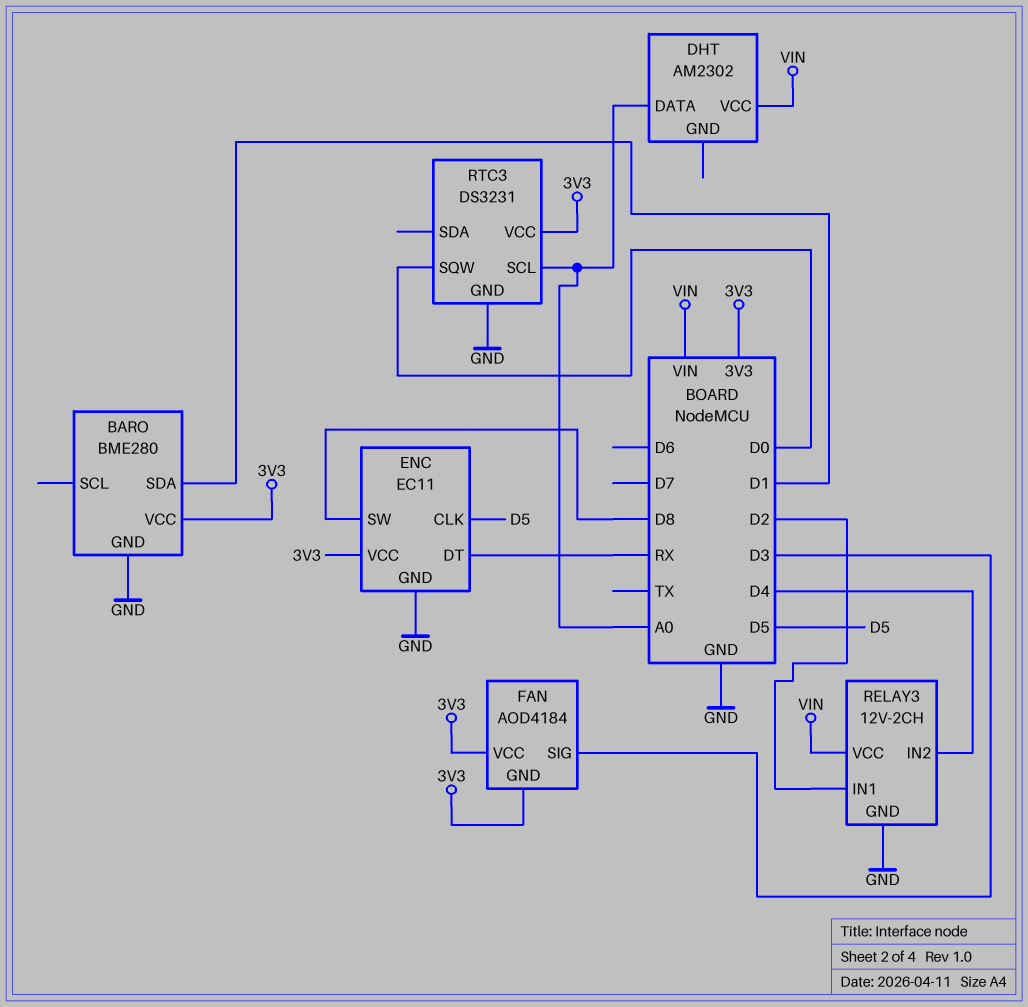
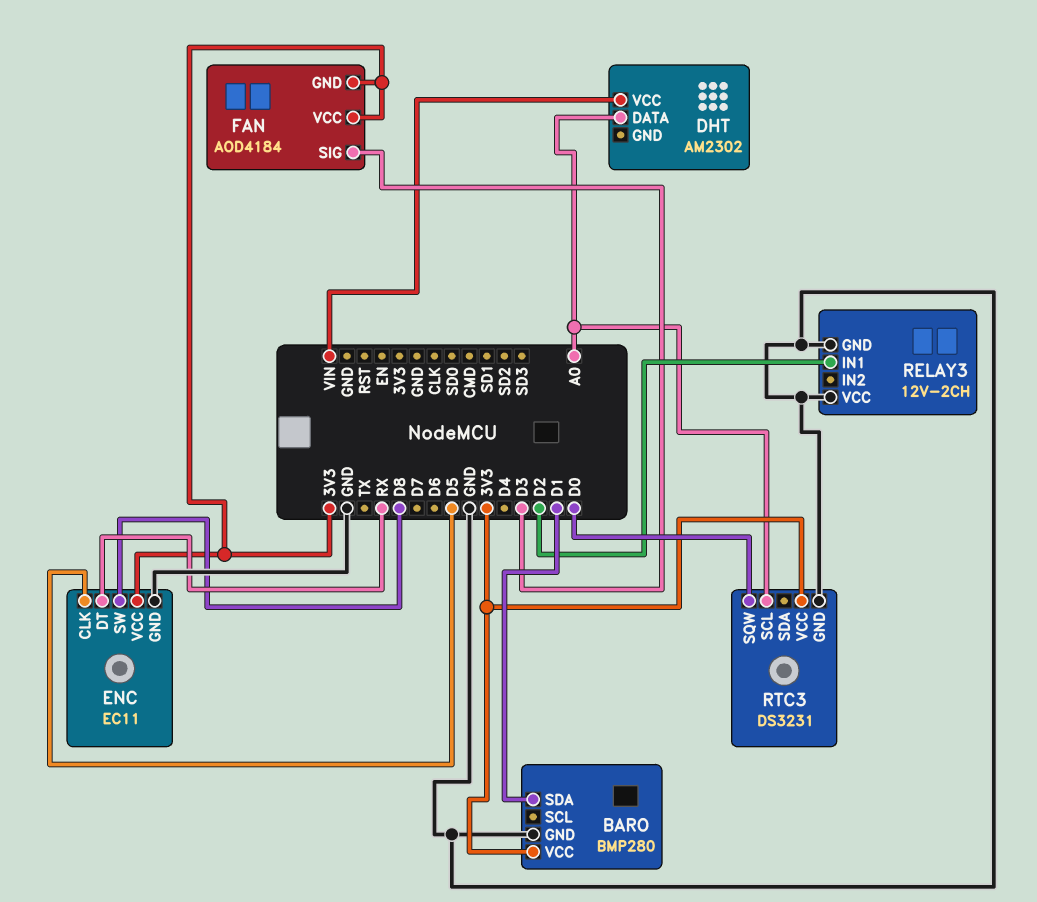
BARO: BME280 -> BMP280
RELAY3 pin IN2: D4 -> none
RELAY3 pin VCC: VIN -> GND

